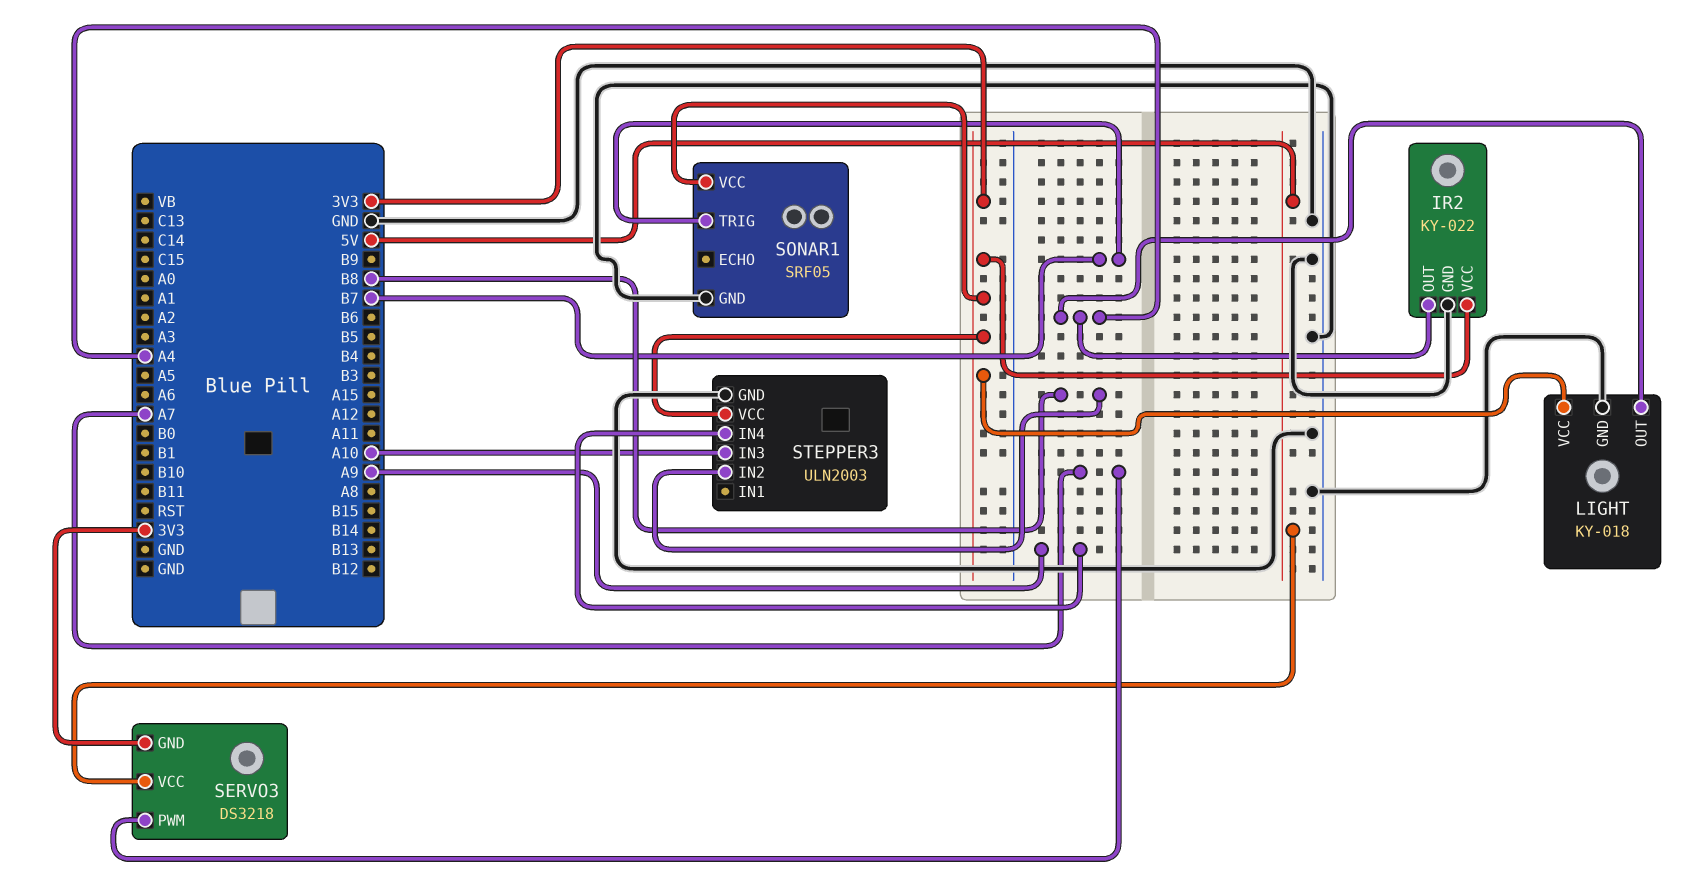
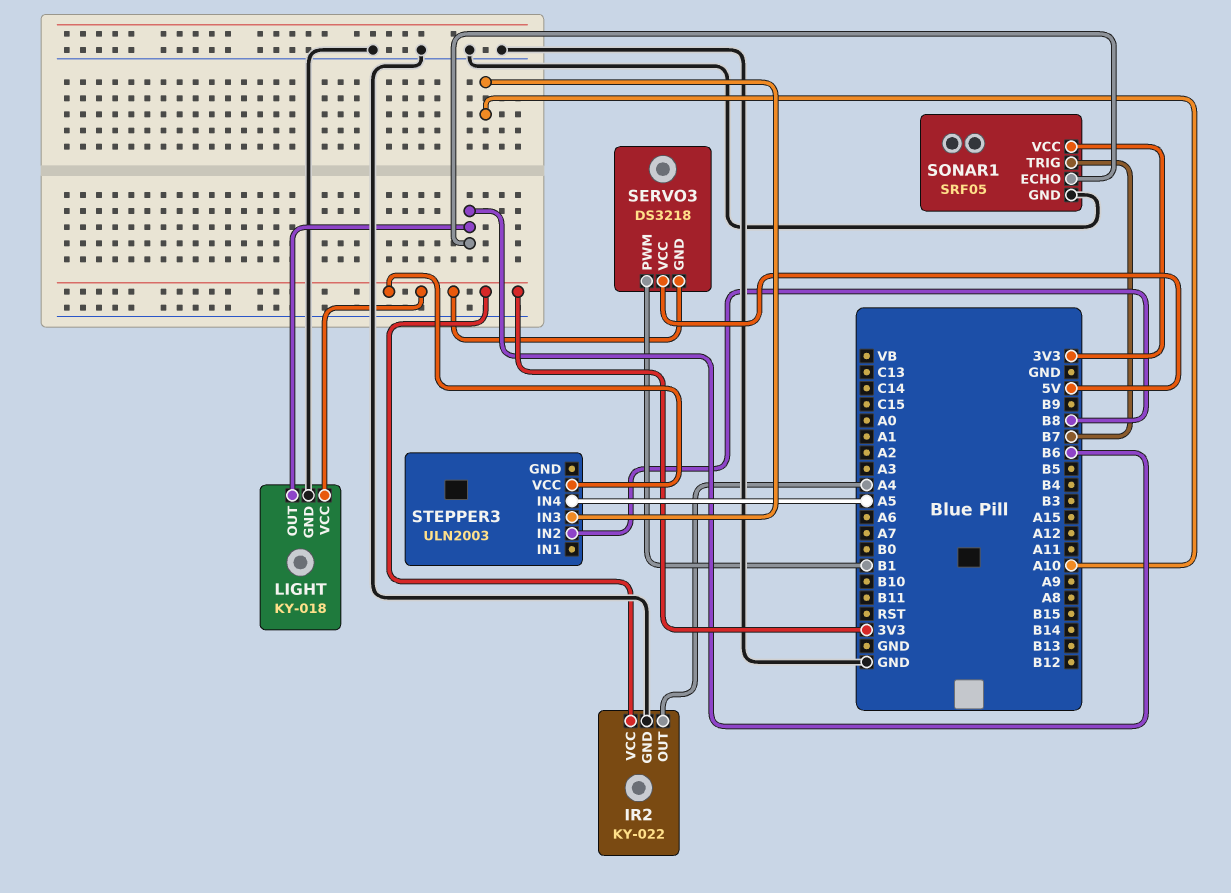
LIGHT pin OUT: A4 -> B6
SERVO3 pin PWM: A7 -> B1
SONAR1 pin ECHO: none -> B6
STEPPER3 pin GND: GND -> none
STEPPER3 pin IN4: A9 -> A5

